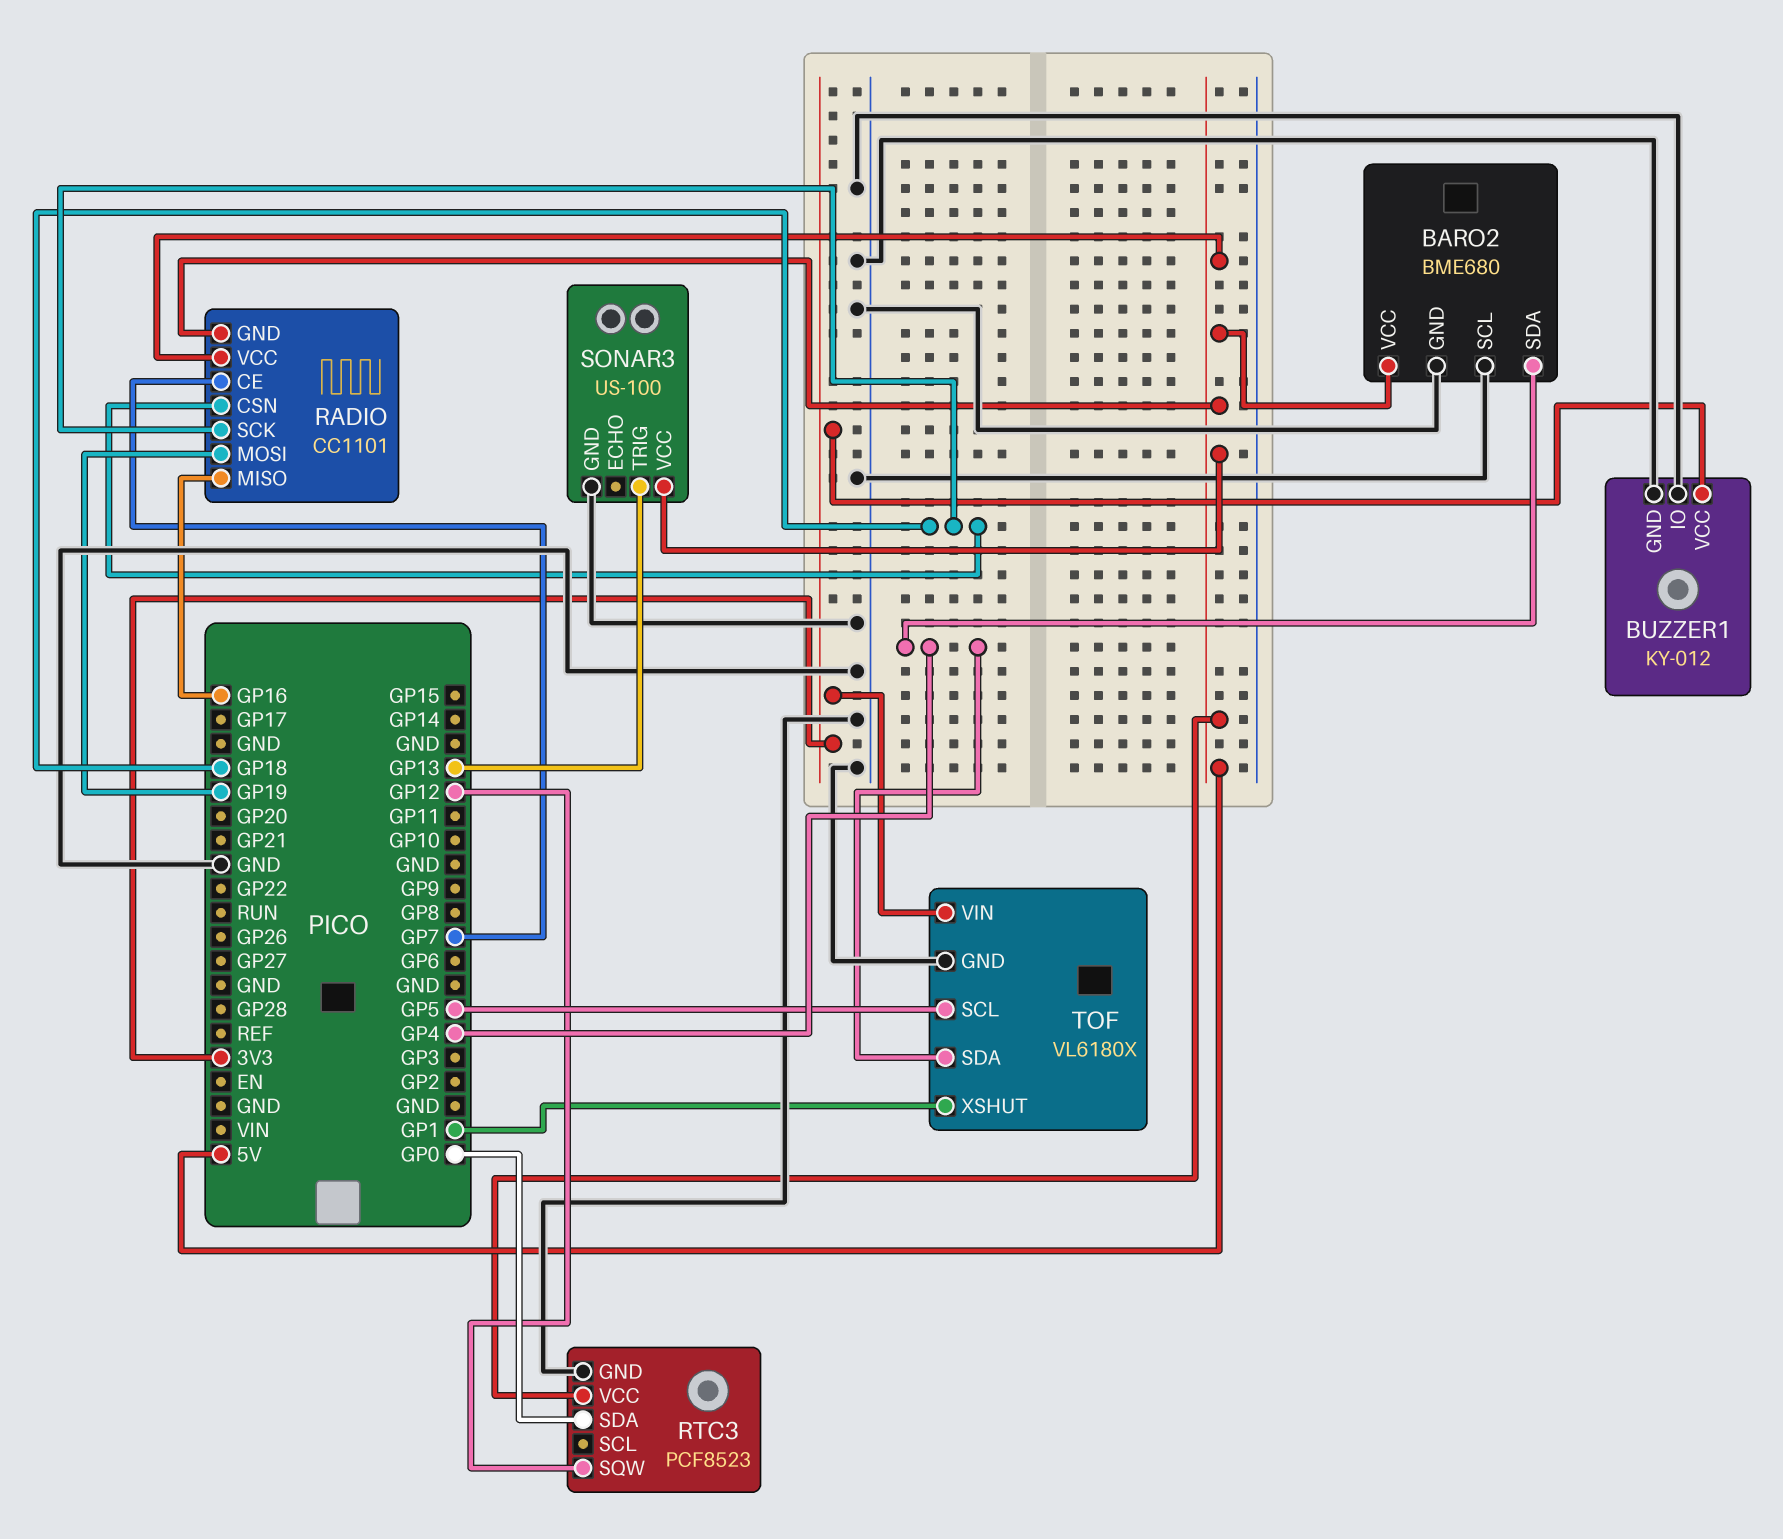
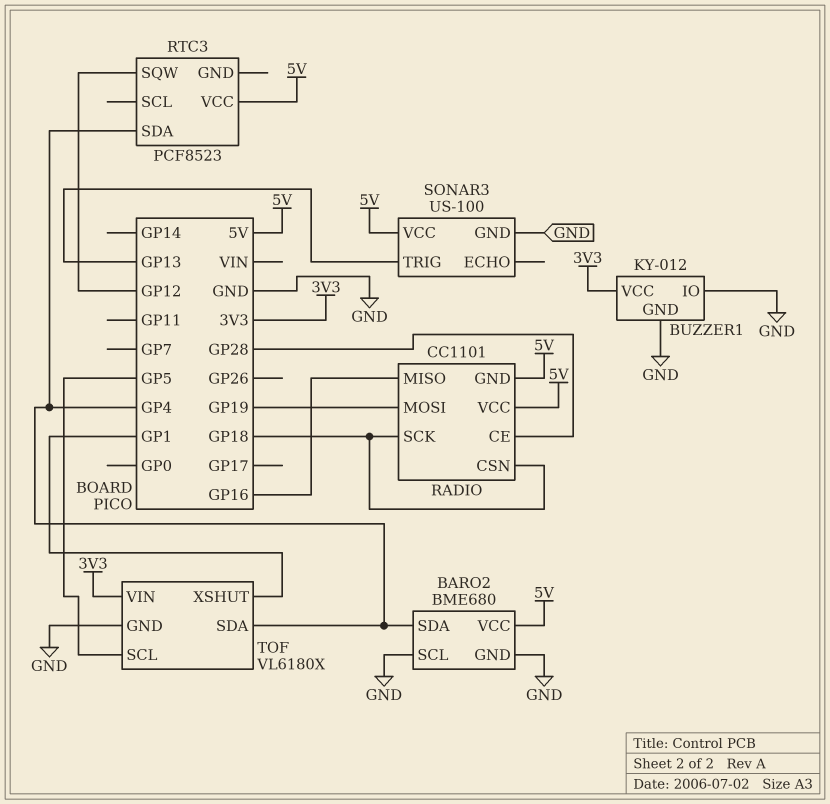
RADIO pin CE: GP7 -> GP28
RTC3 pin GND: GND -> none
RTC3 pin SDA: GP0 -> GP4

